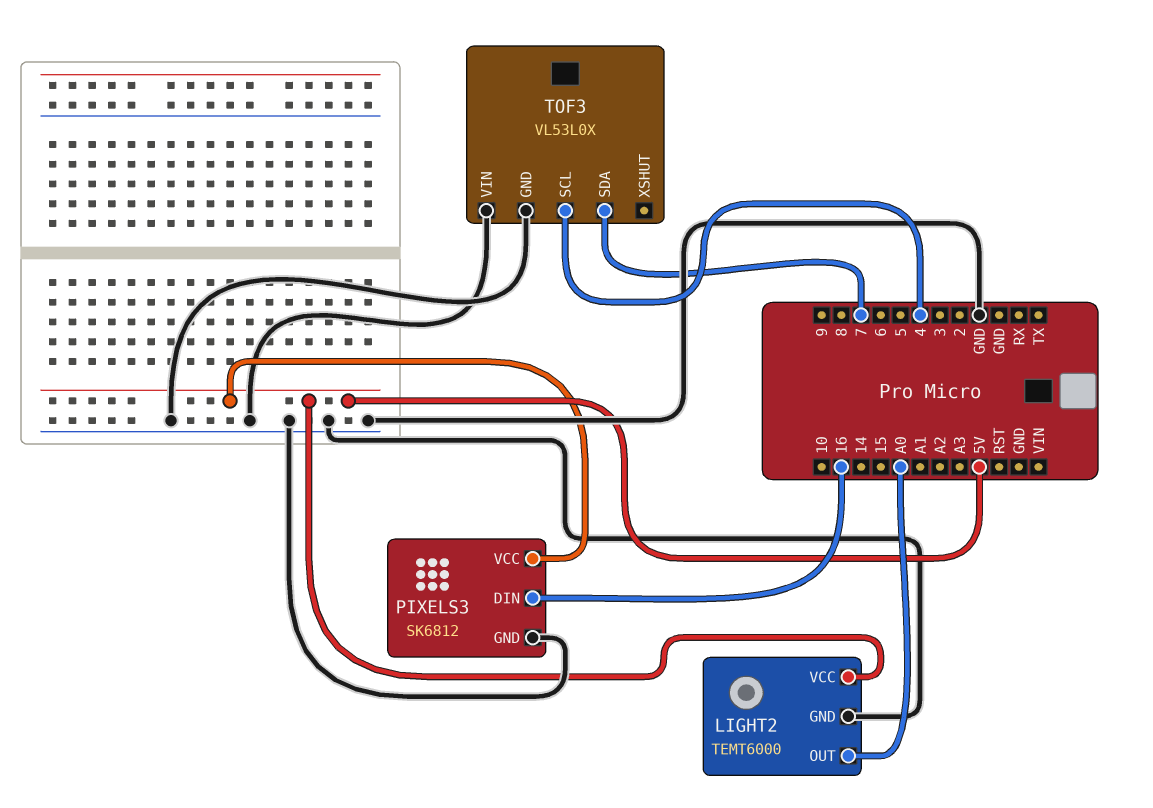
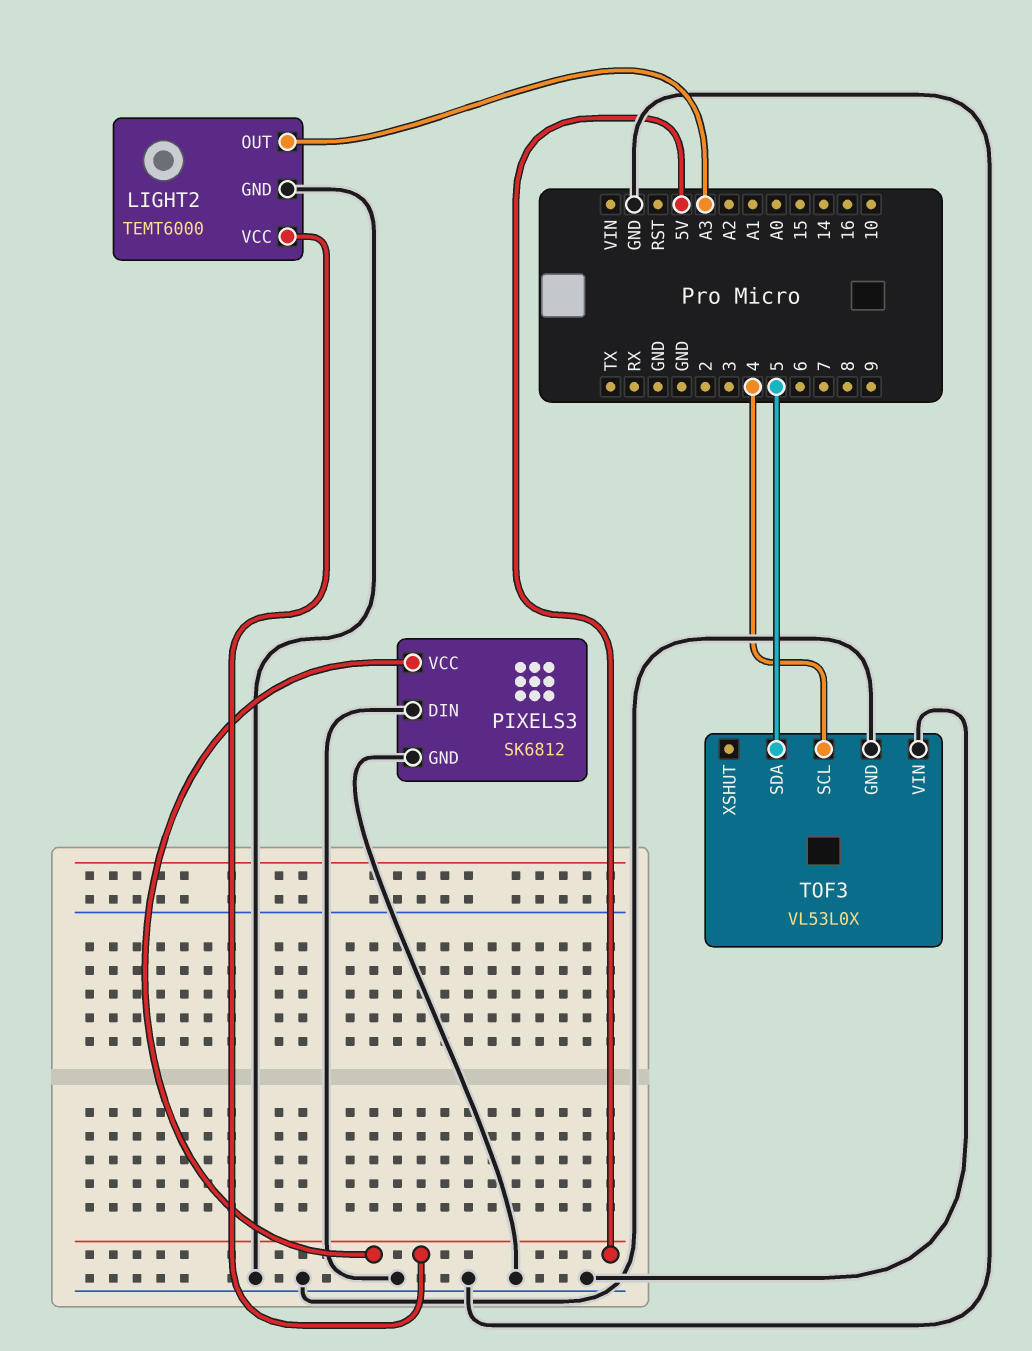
LIGHT2 pin OUT: A0 -> A3
PIXELS3 pin DIN: 16 -> GND
TOF3 pin SDA: 7 -> 5

